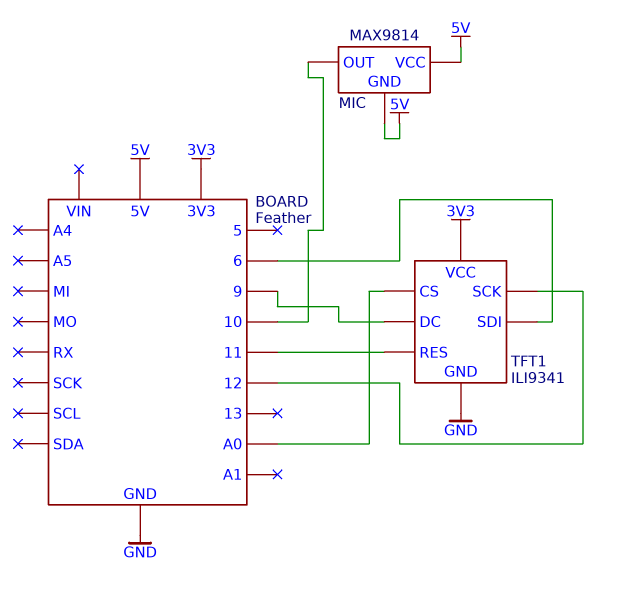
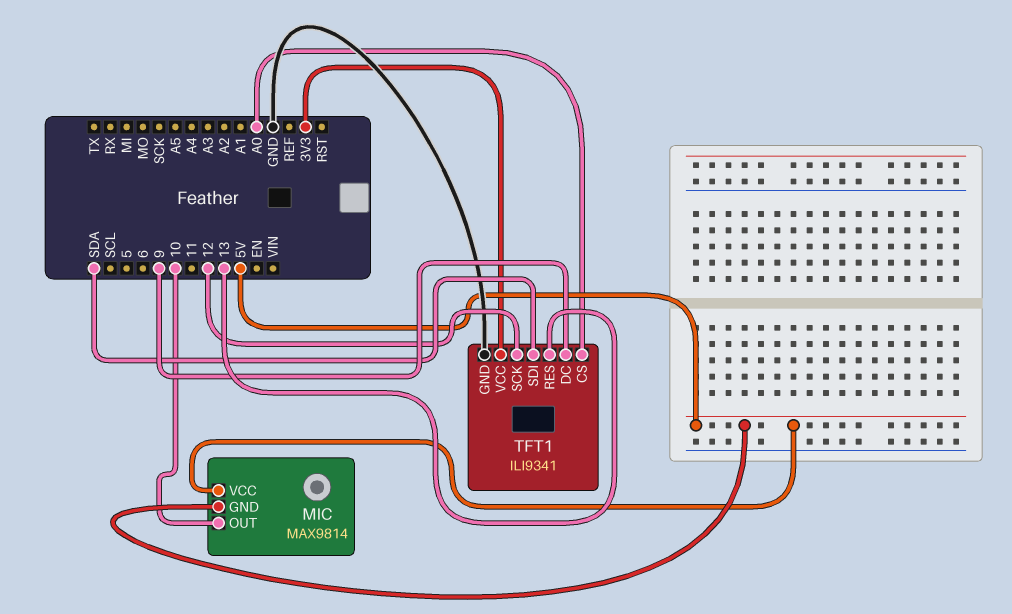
TFT1 pin RES: 11 -> 13
TFT1 pin SDI: 6 -> SDA

